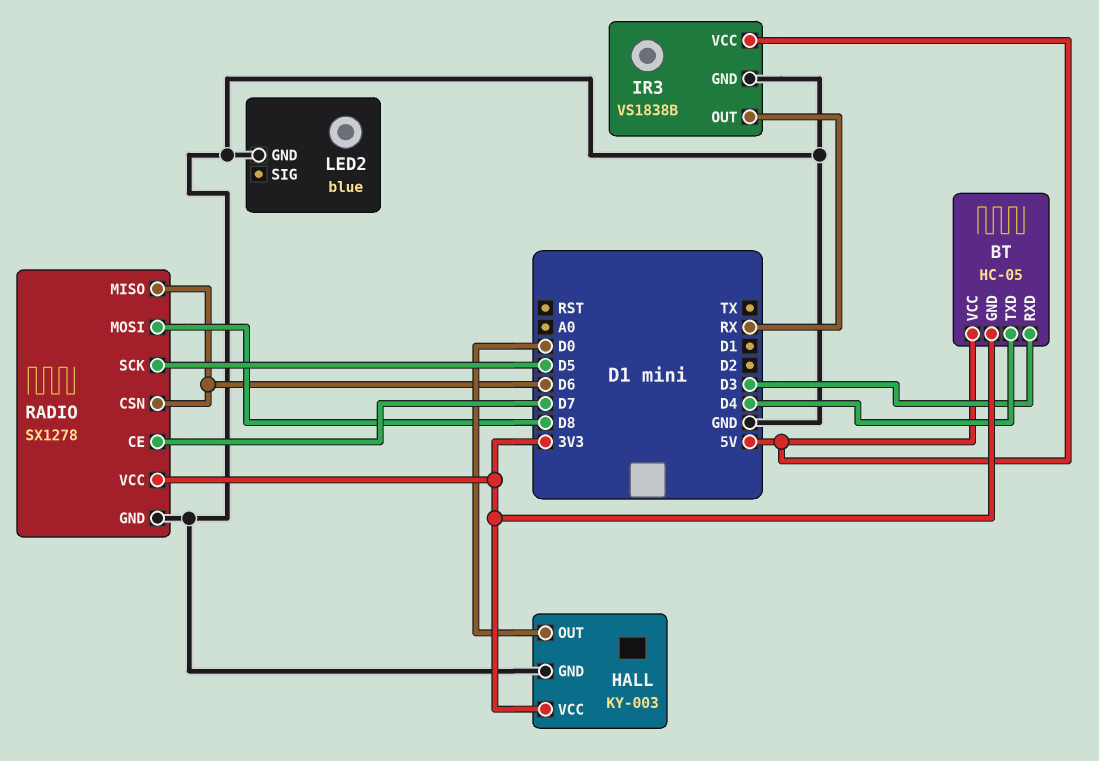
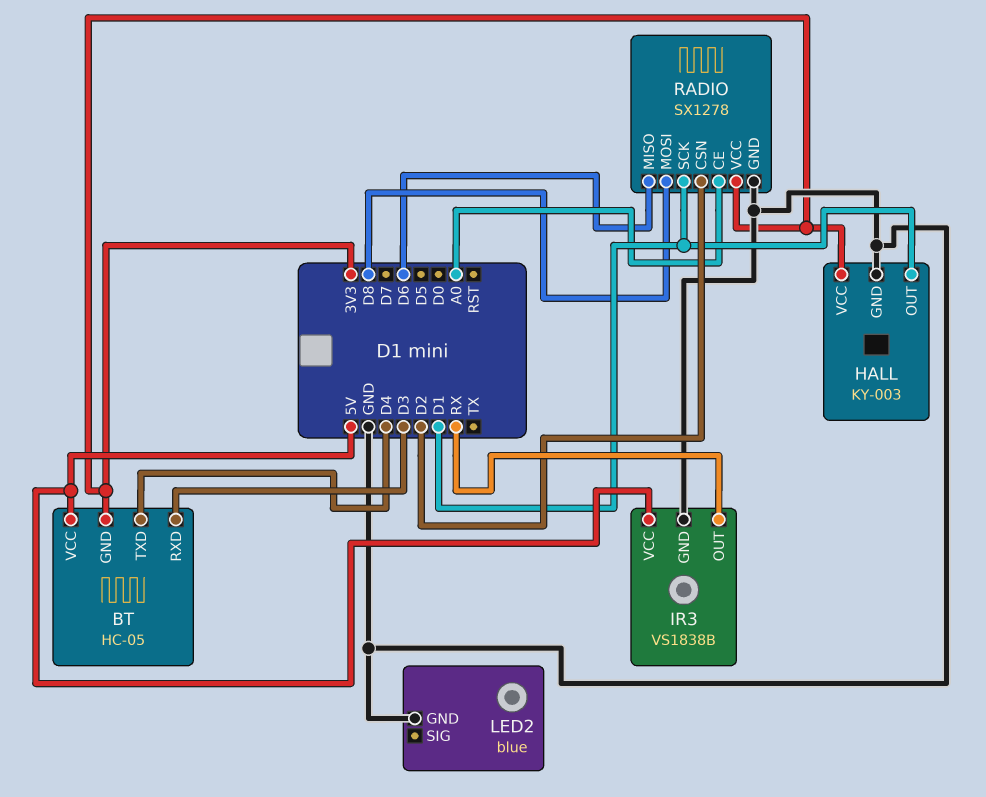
HALL pin OUT: D0 -> D1
RADIO pin CE: D7 -> A0
RADIO pin CSN: D6 -> D2
RADIO pin SCK: D5 -> D1

